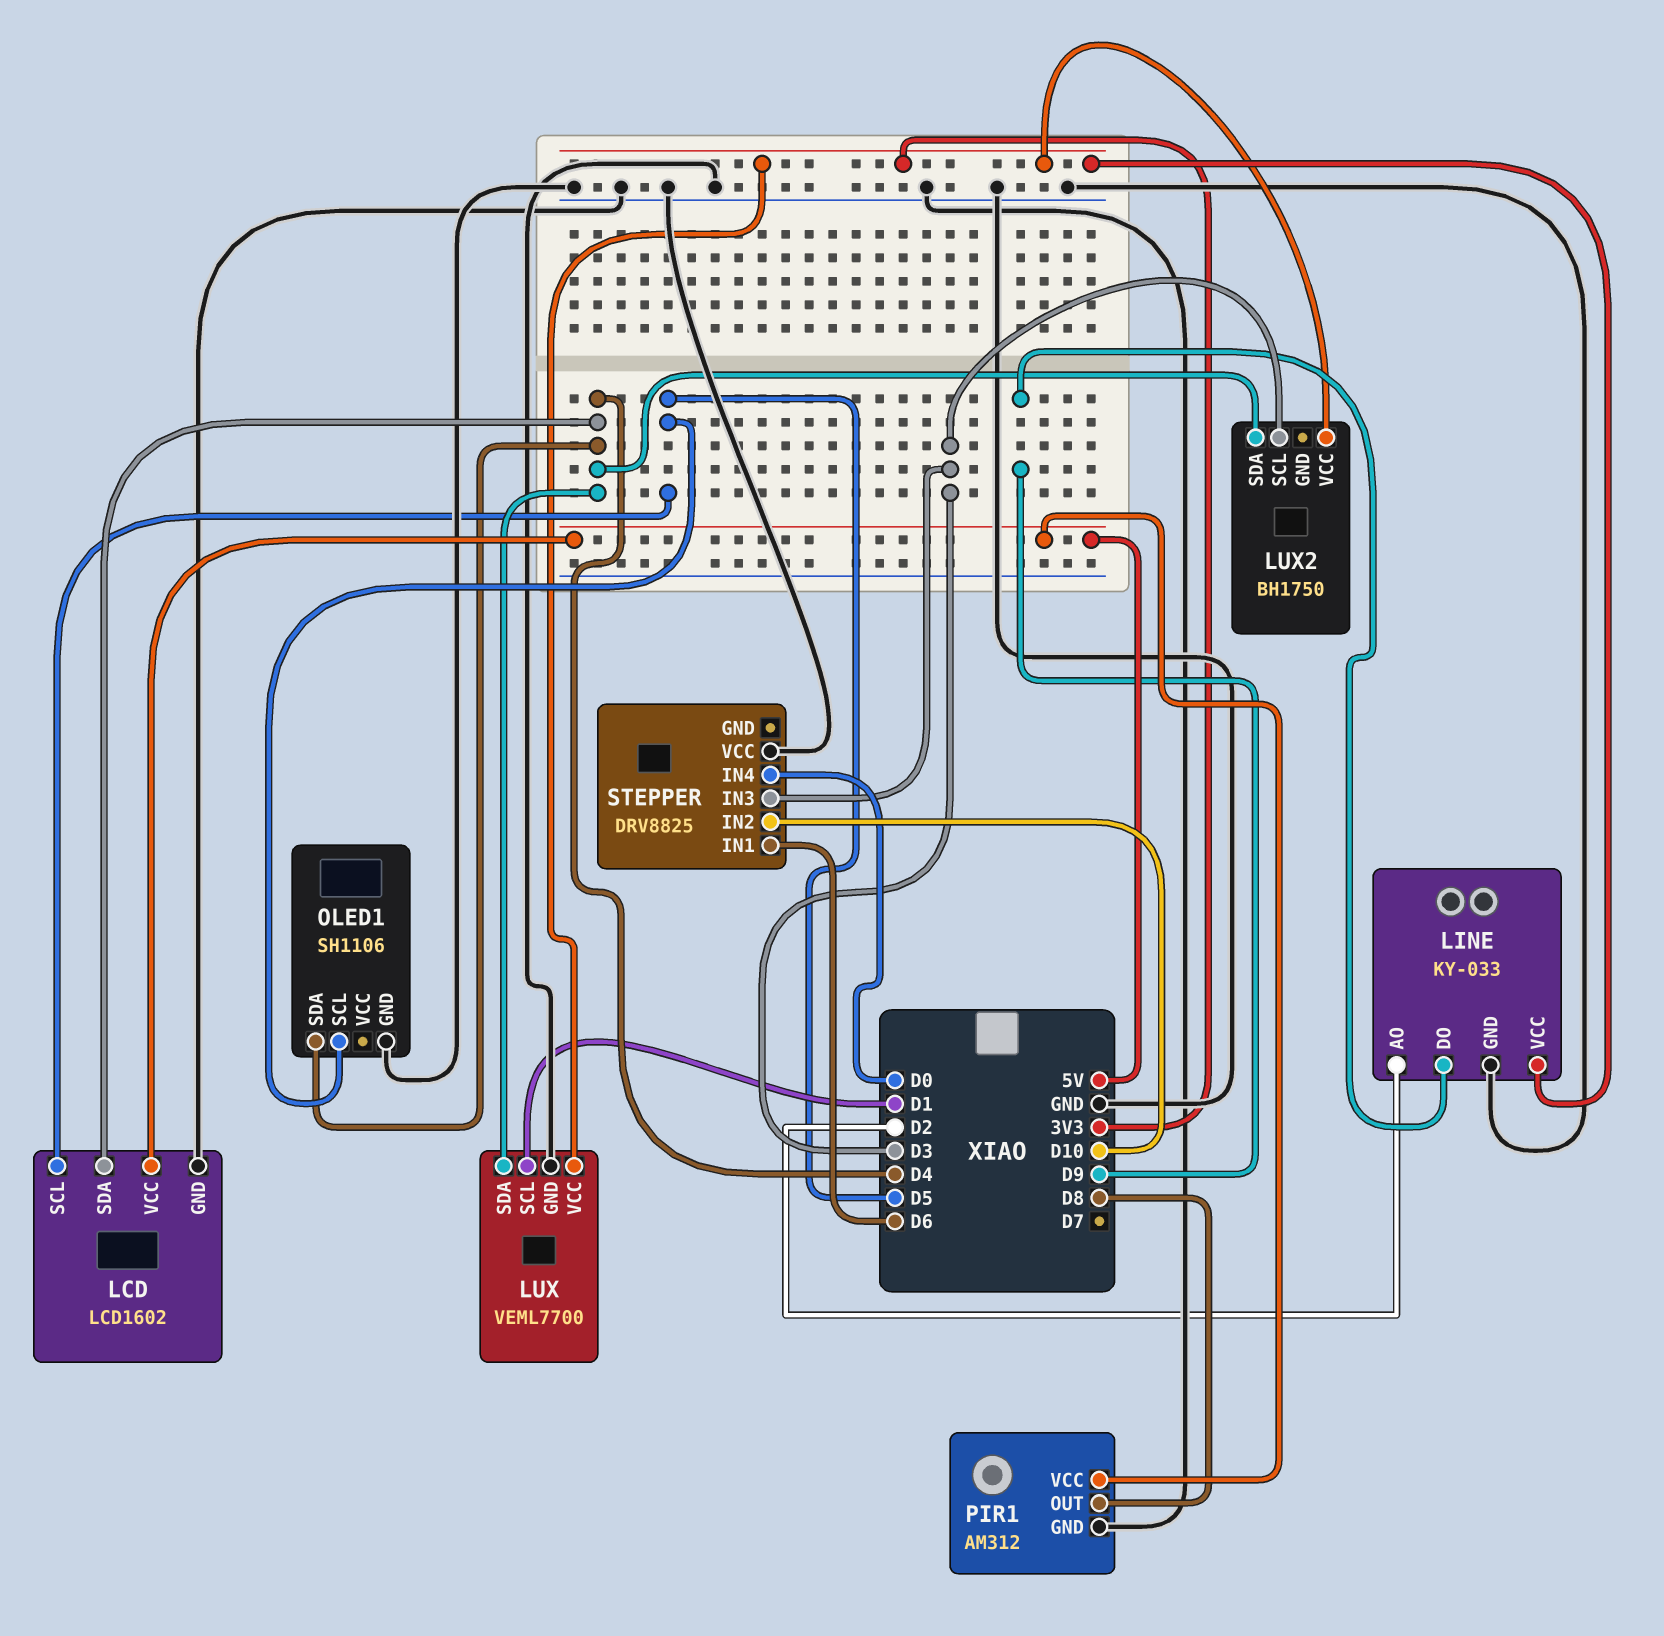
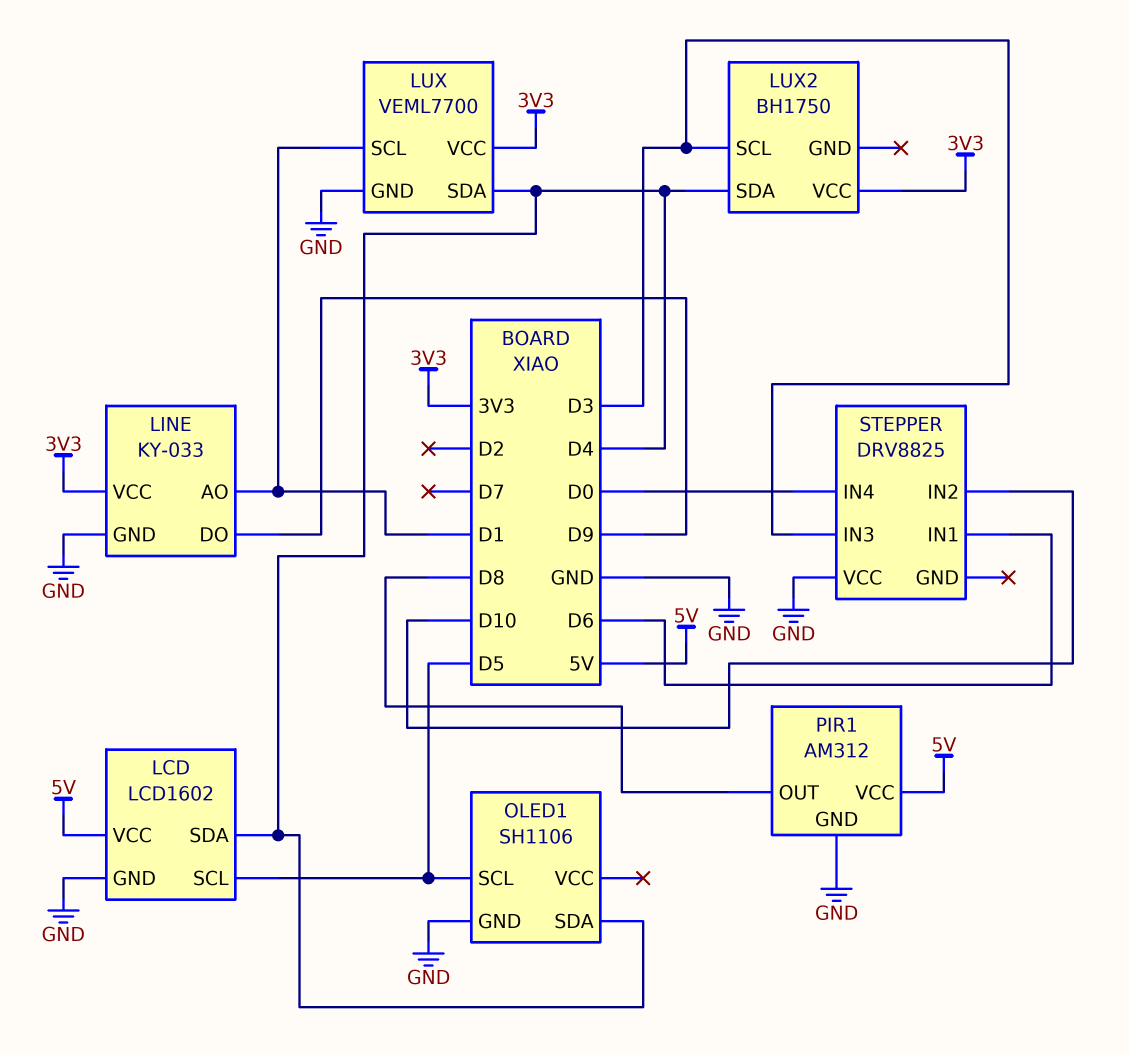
LINE pin AO: D2 -> D1

